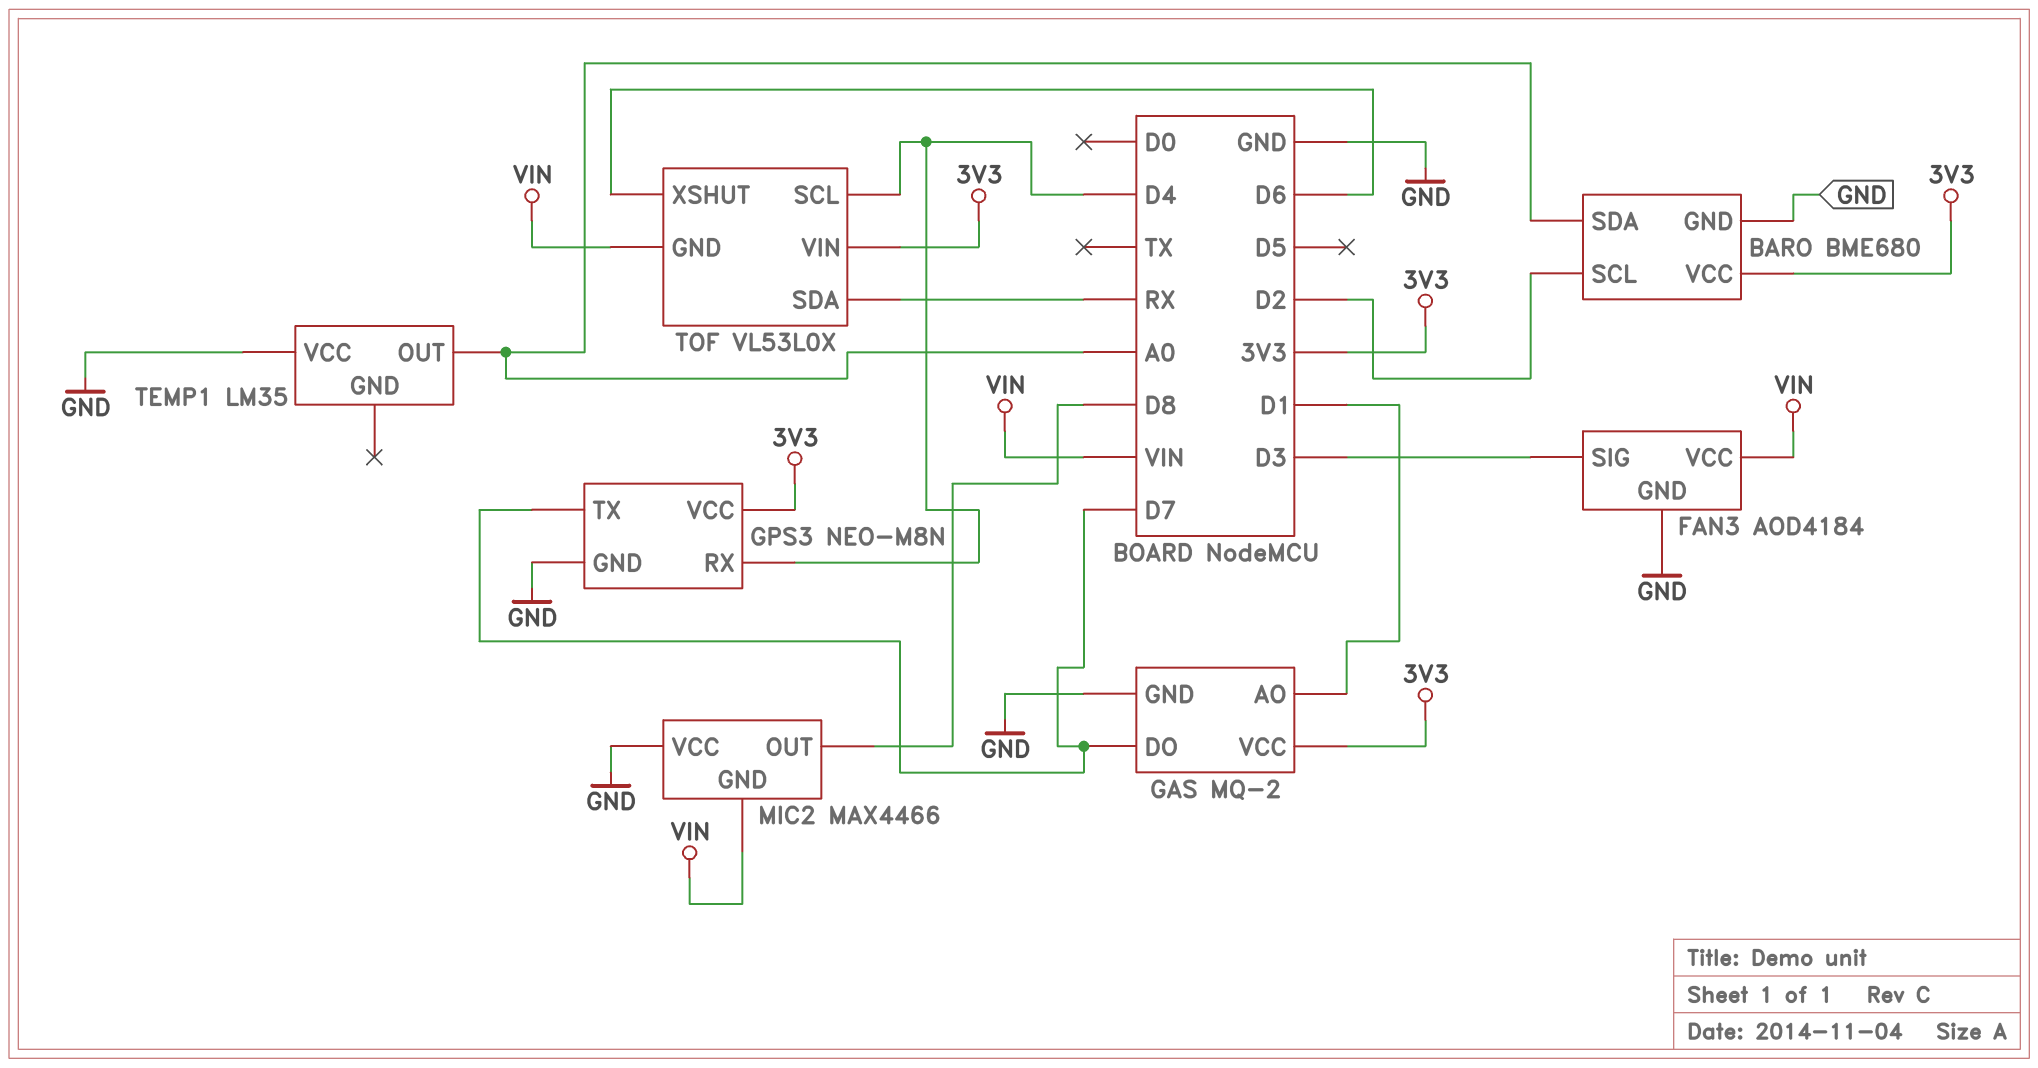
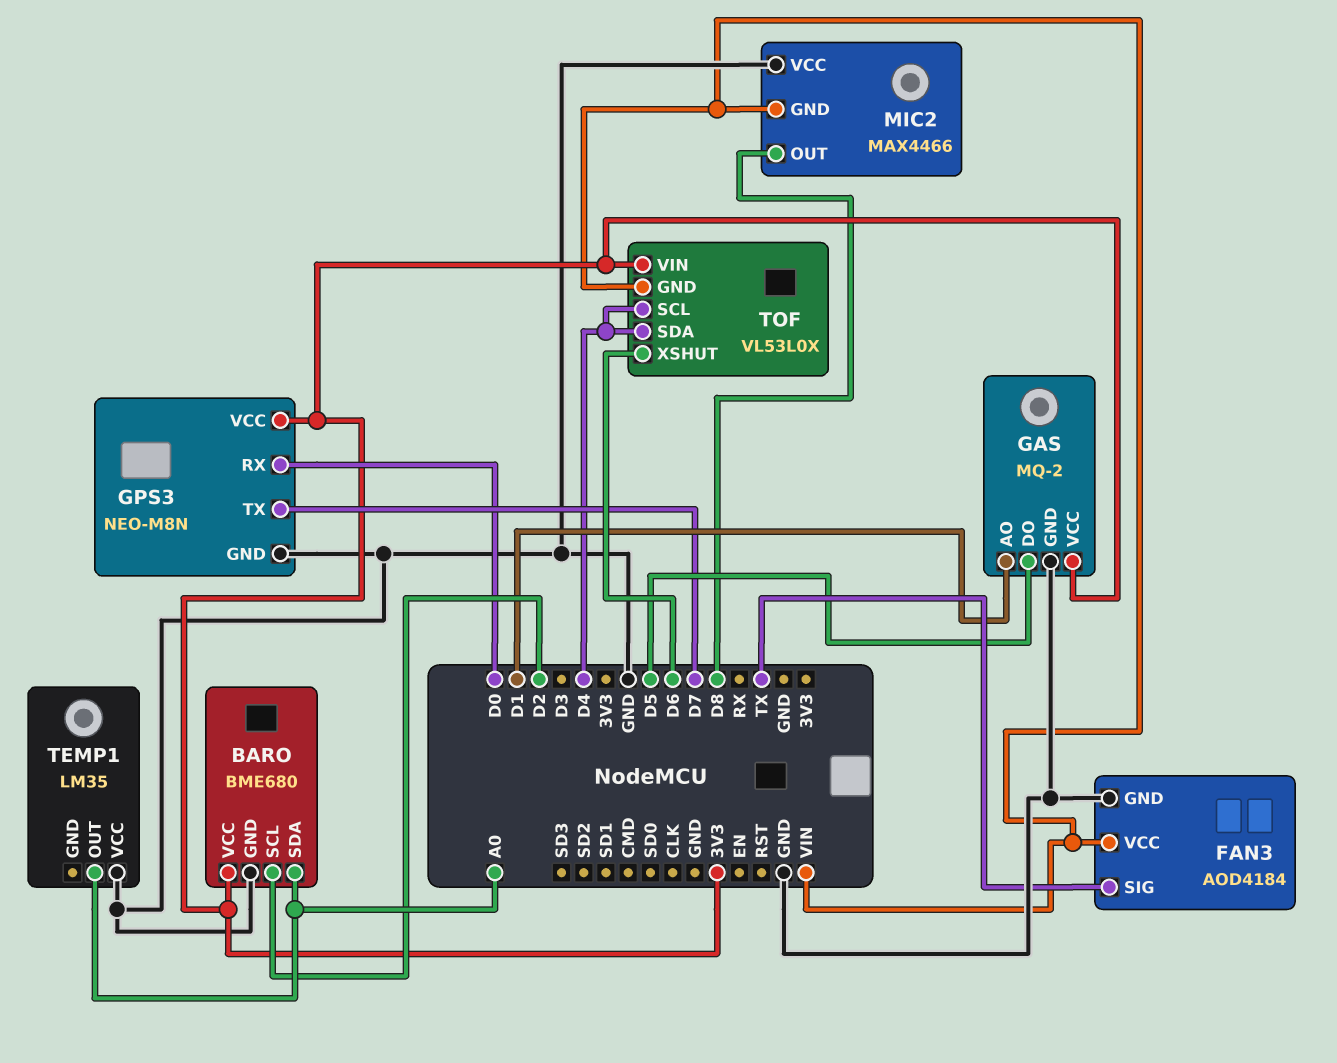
FAN3 pin SIG: D3 -> TX
GAS pin DO: D7 -> D5
GPS3 pin RX: D4 -> D0
TOF pin SDA: RX -> D4

